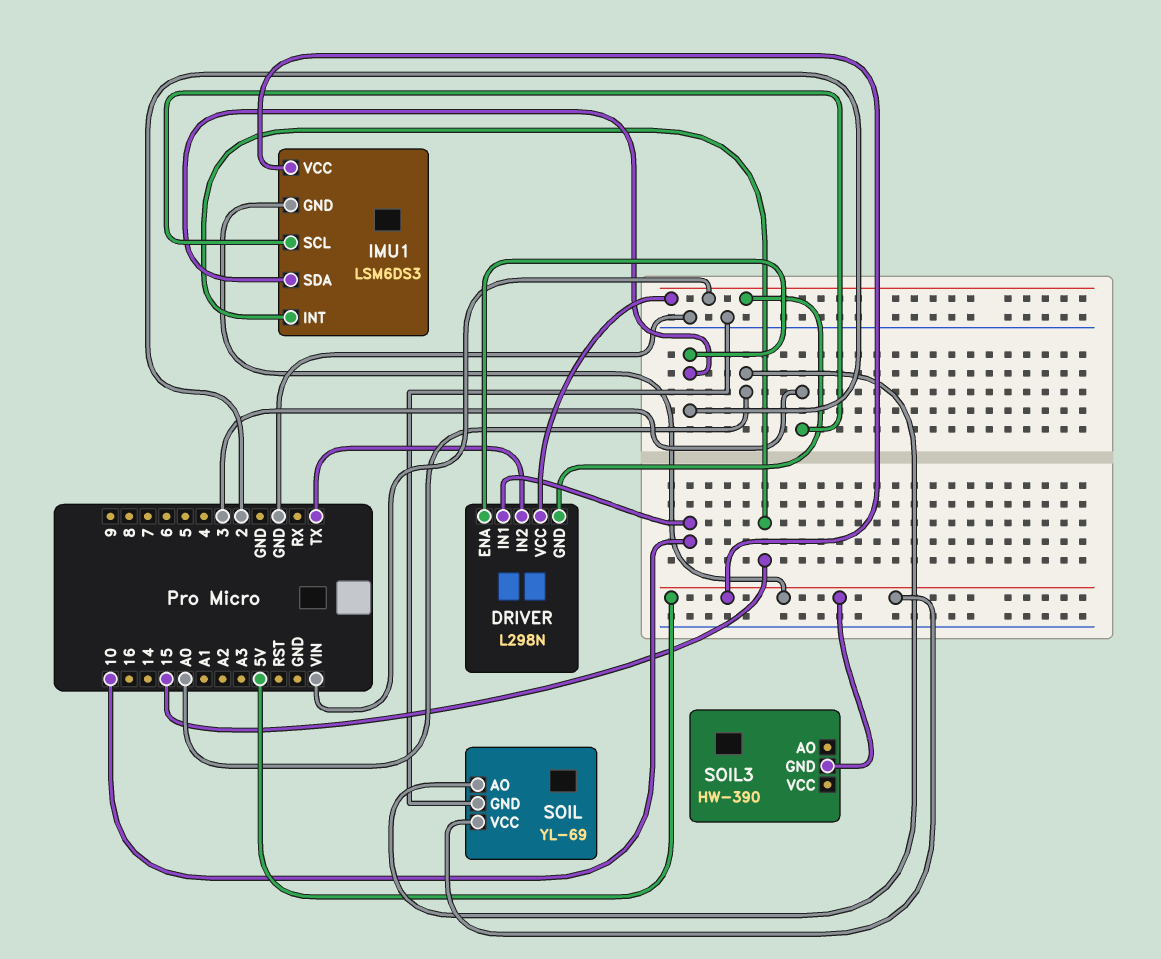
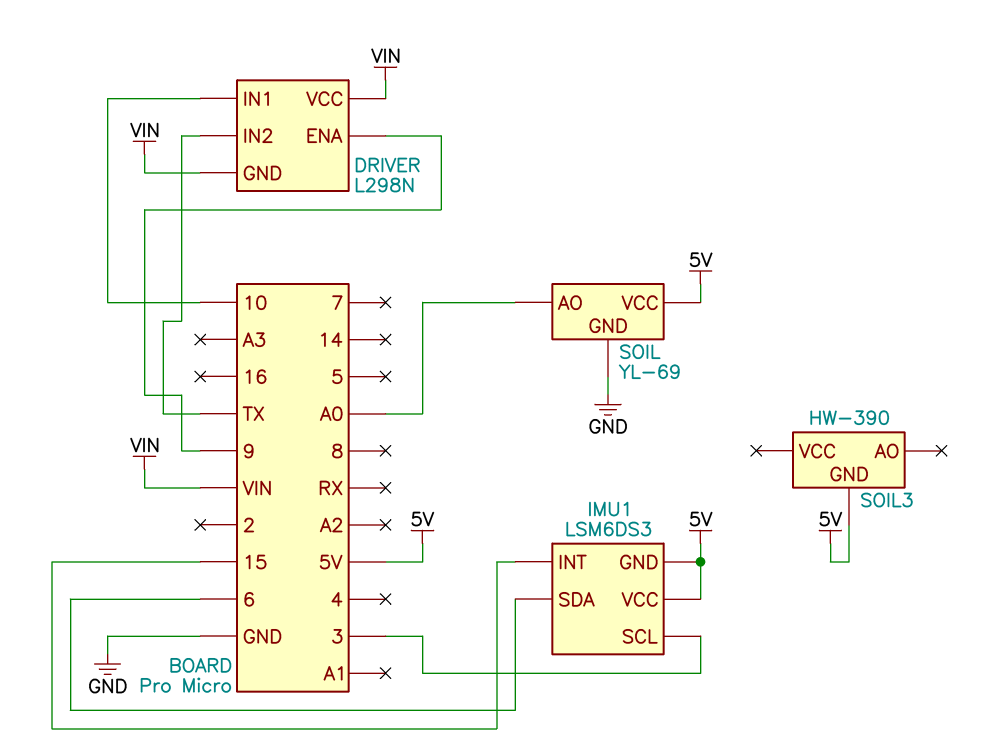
DRIVER pin ENA: 2 -> 9
IMU1 pin SDA: 2 -> 6

